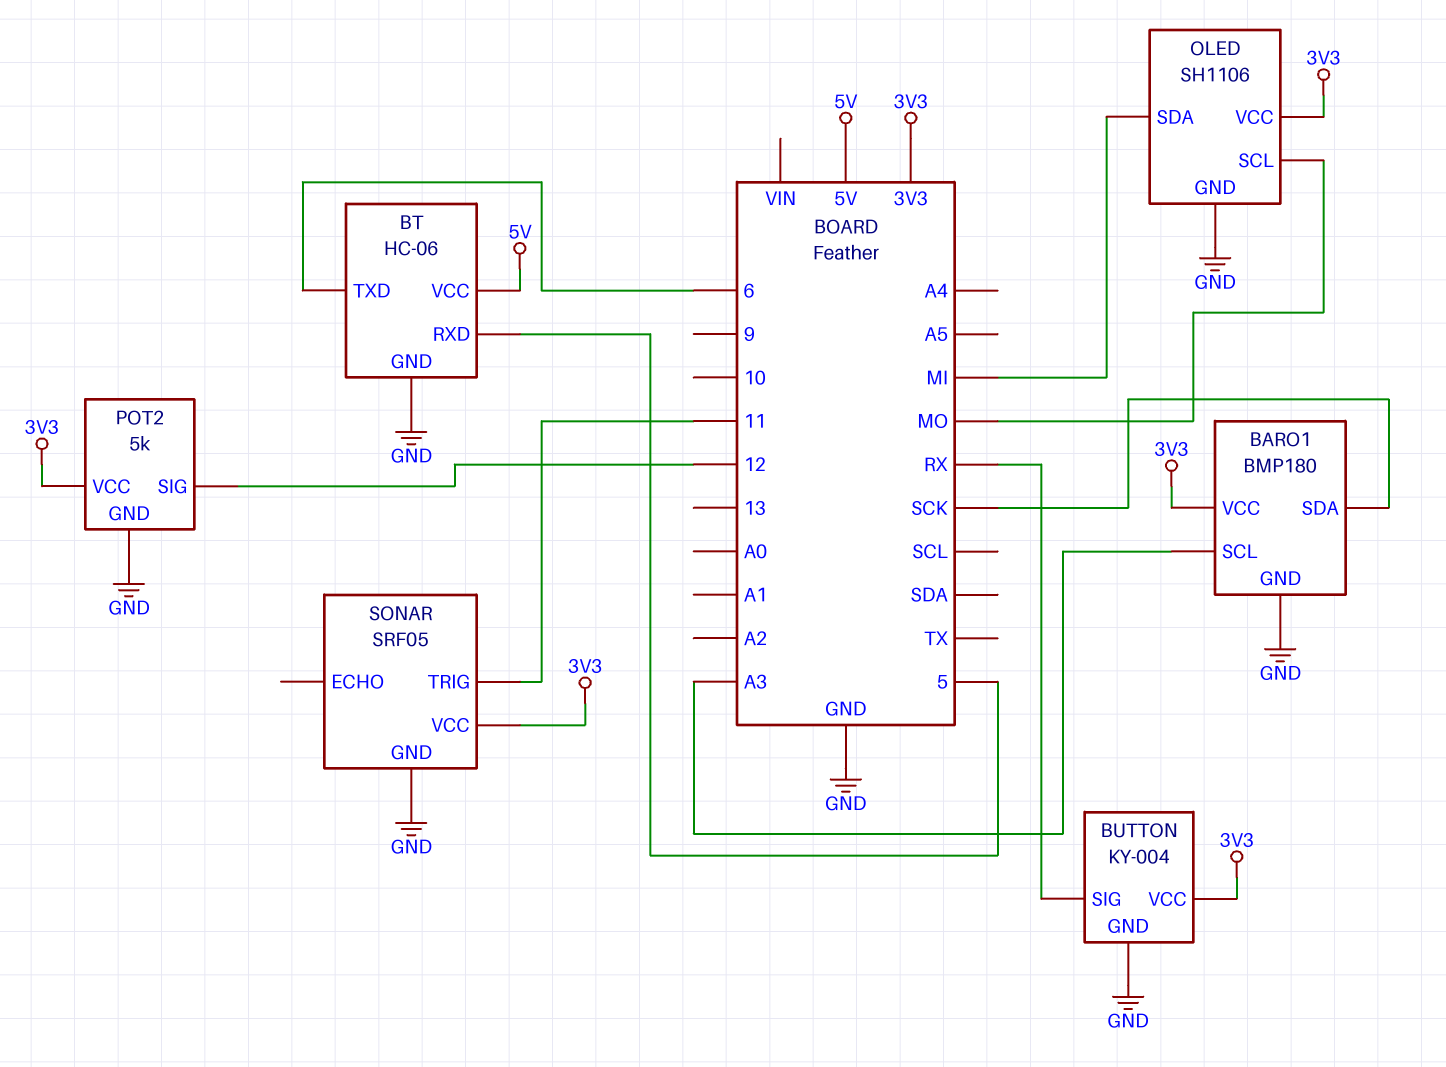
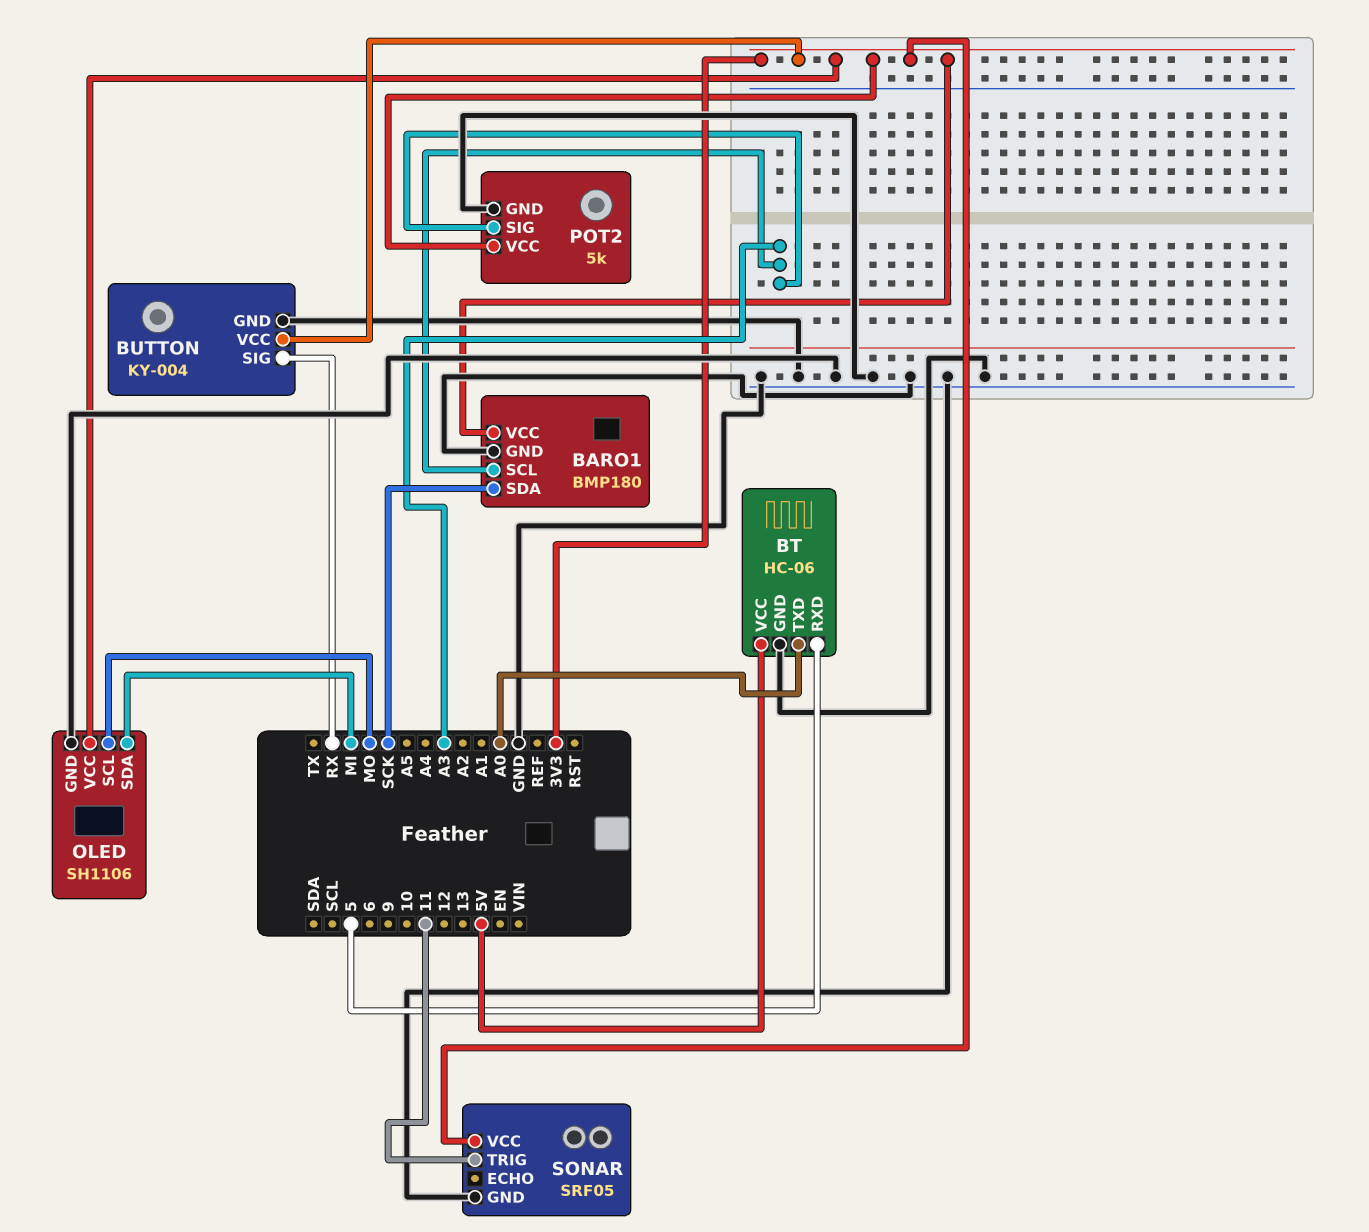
BT pin TXD: 6 -> A0
POT2 pin SIG: 12 -> A3

